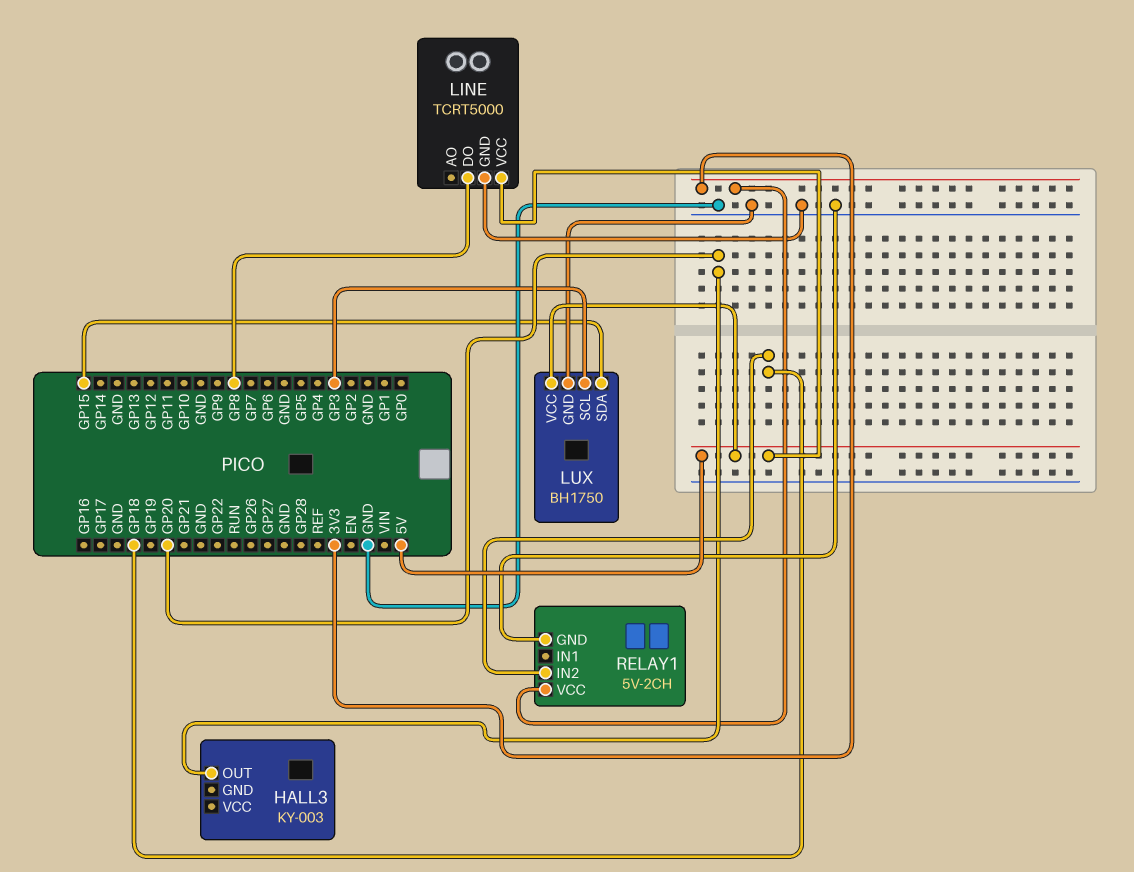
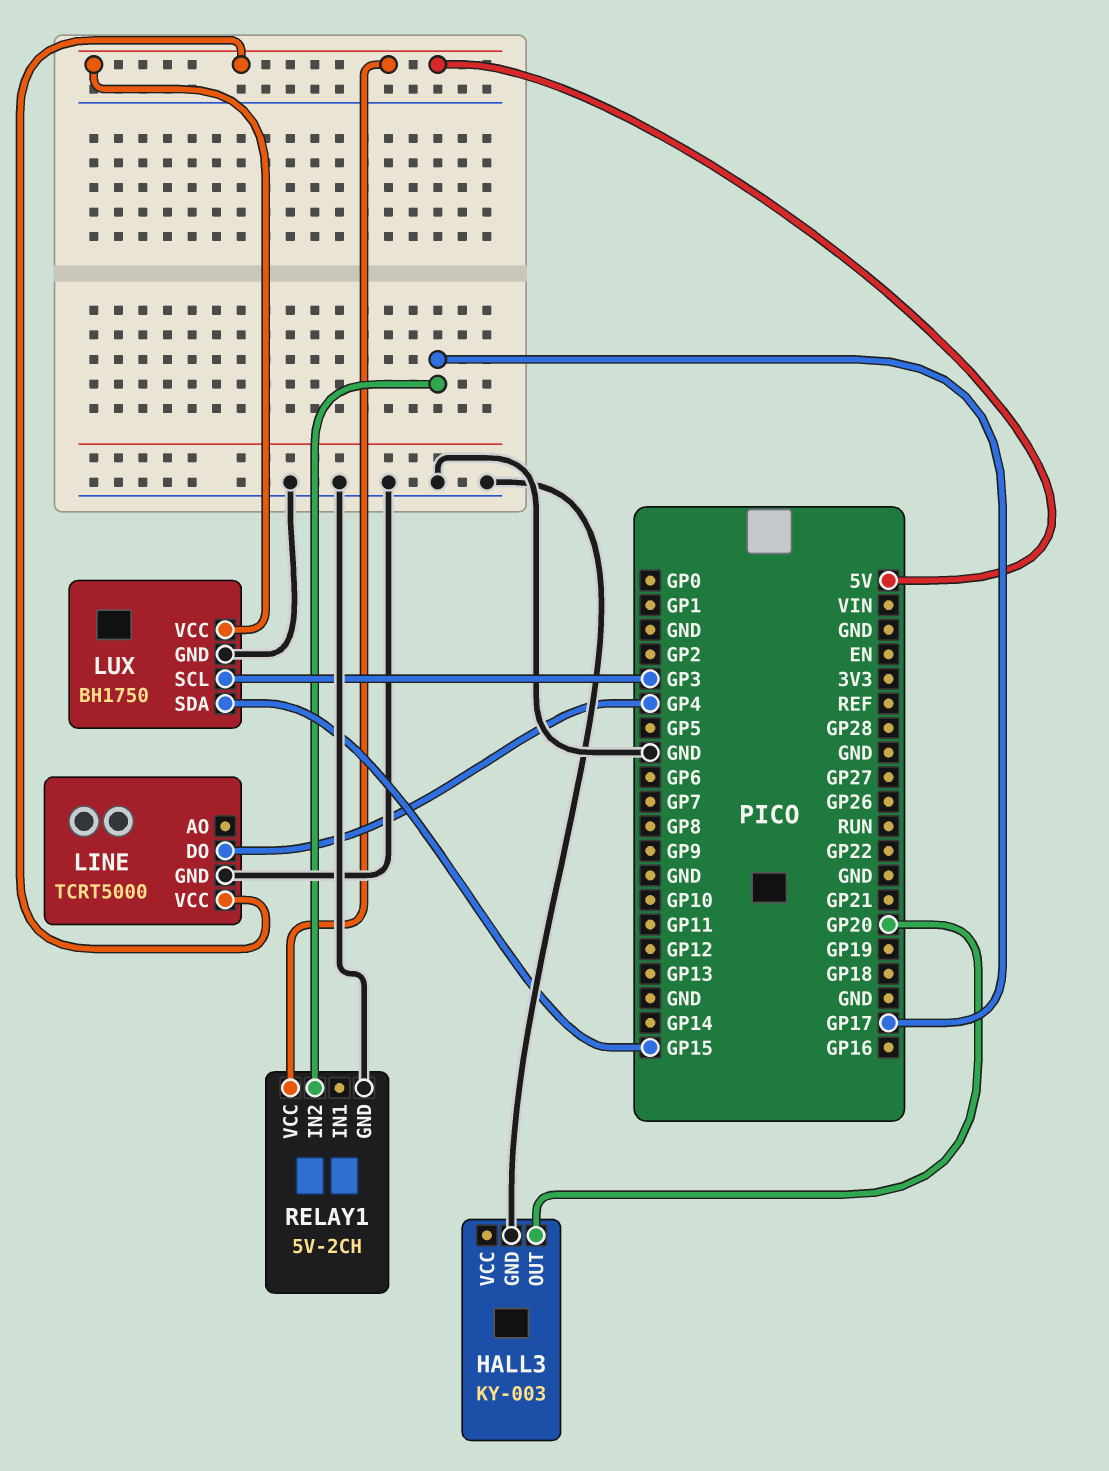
HALL3 pin GND: none -> GND
LINE pin DO: GP8 -> GP4
RELAY1 pin IN2: GP18 -> GP17
RELAY1 pin VCC: 3V3 -> 5V

